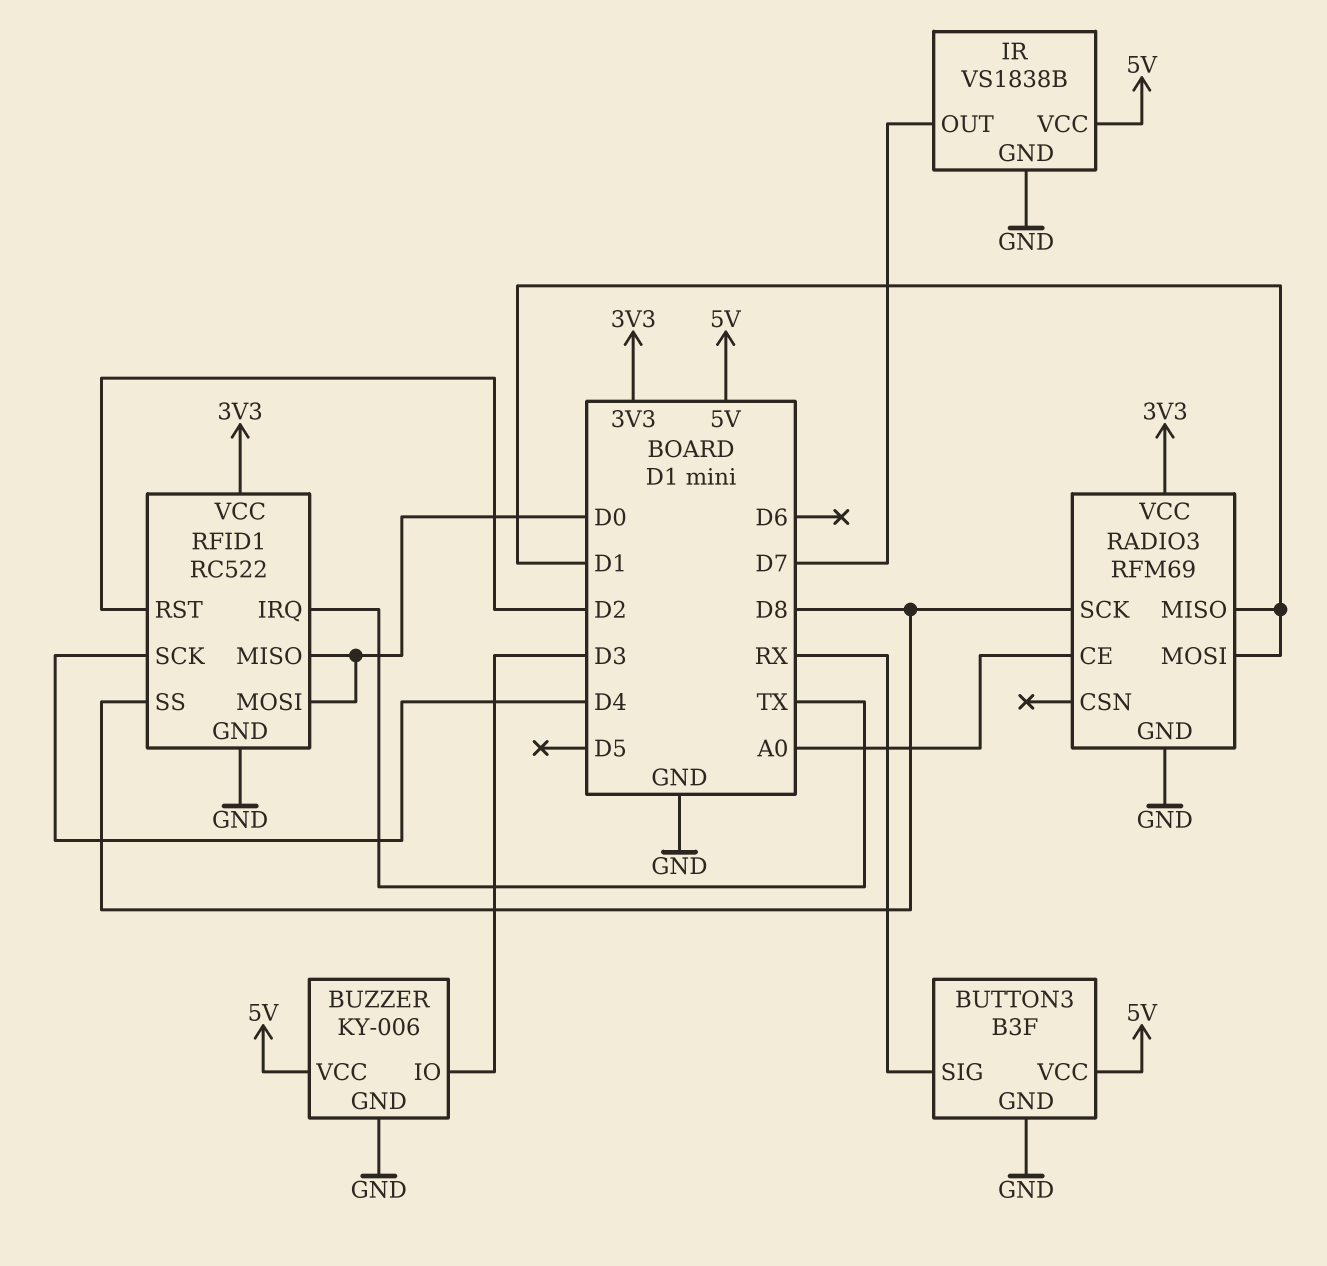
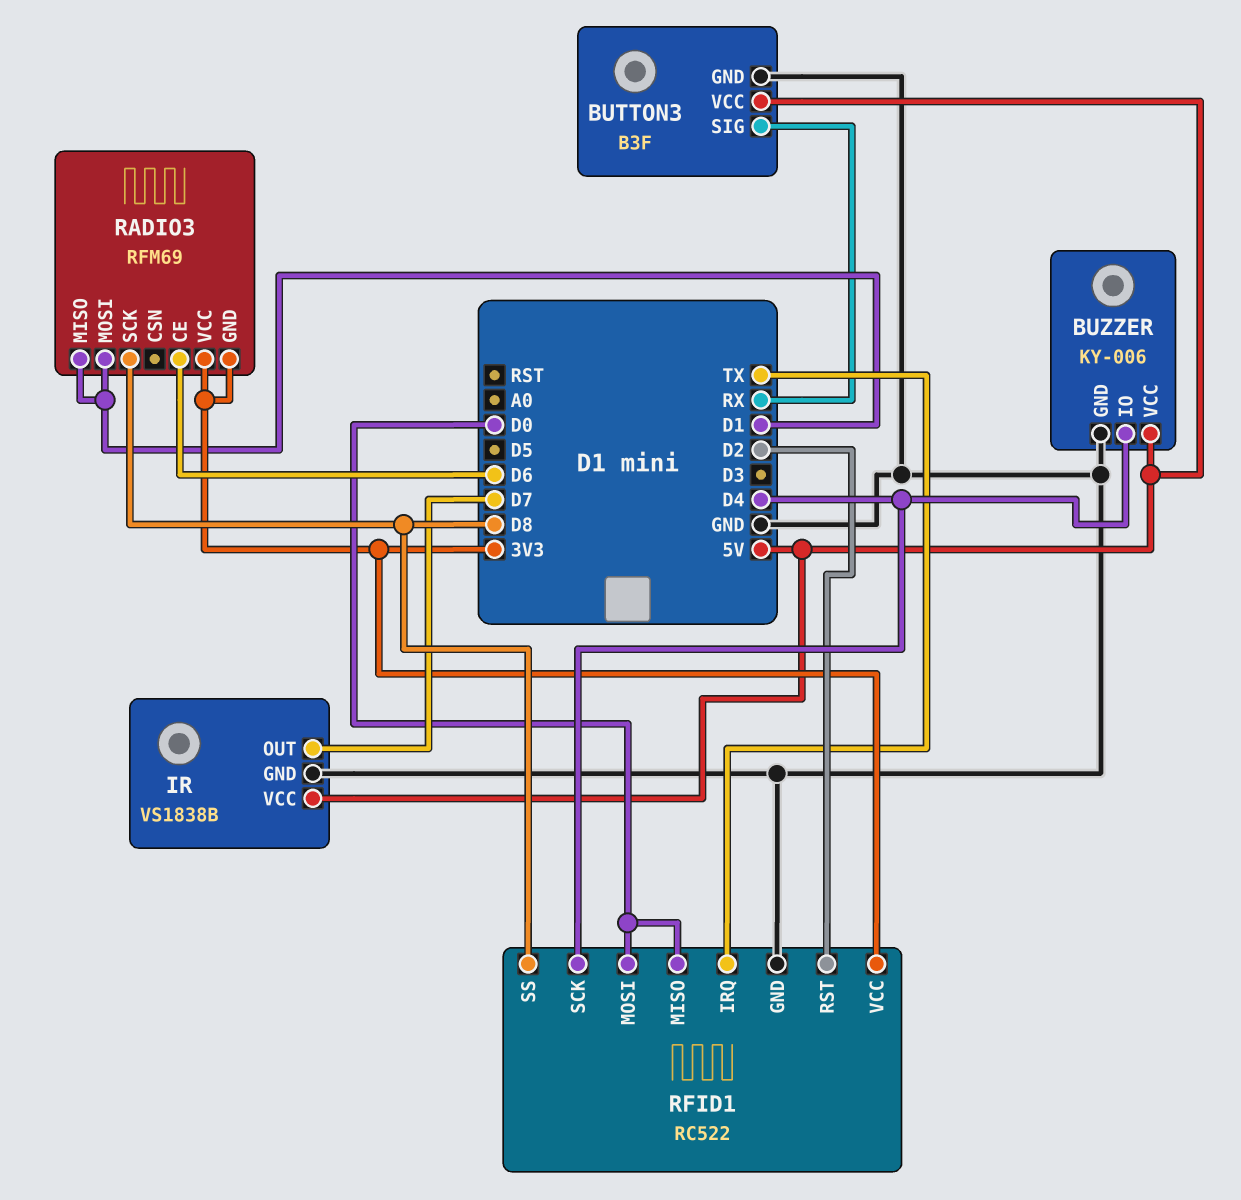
BUZZER pin IO: D3 -> D4
RADIO3 pin CE: A0 -> D6
RADIO3 pin GND: GND -> 3V3

